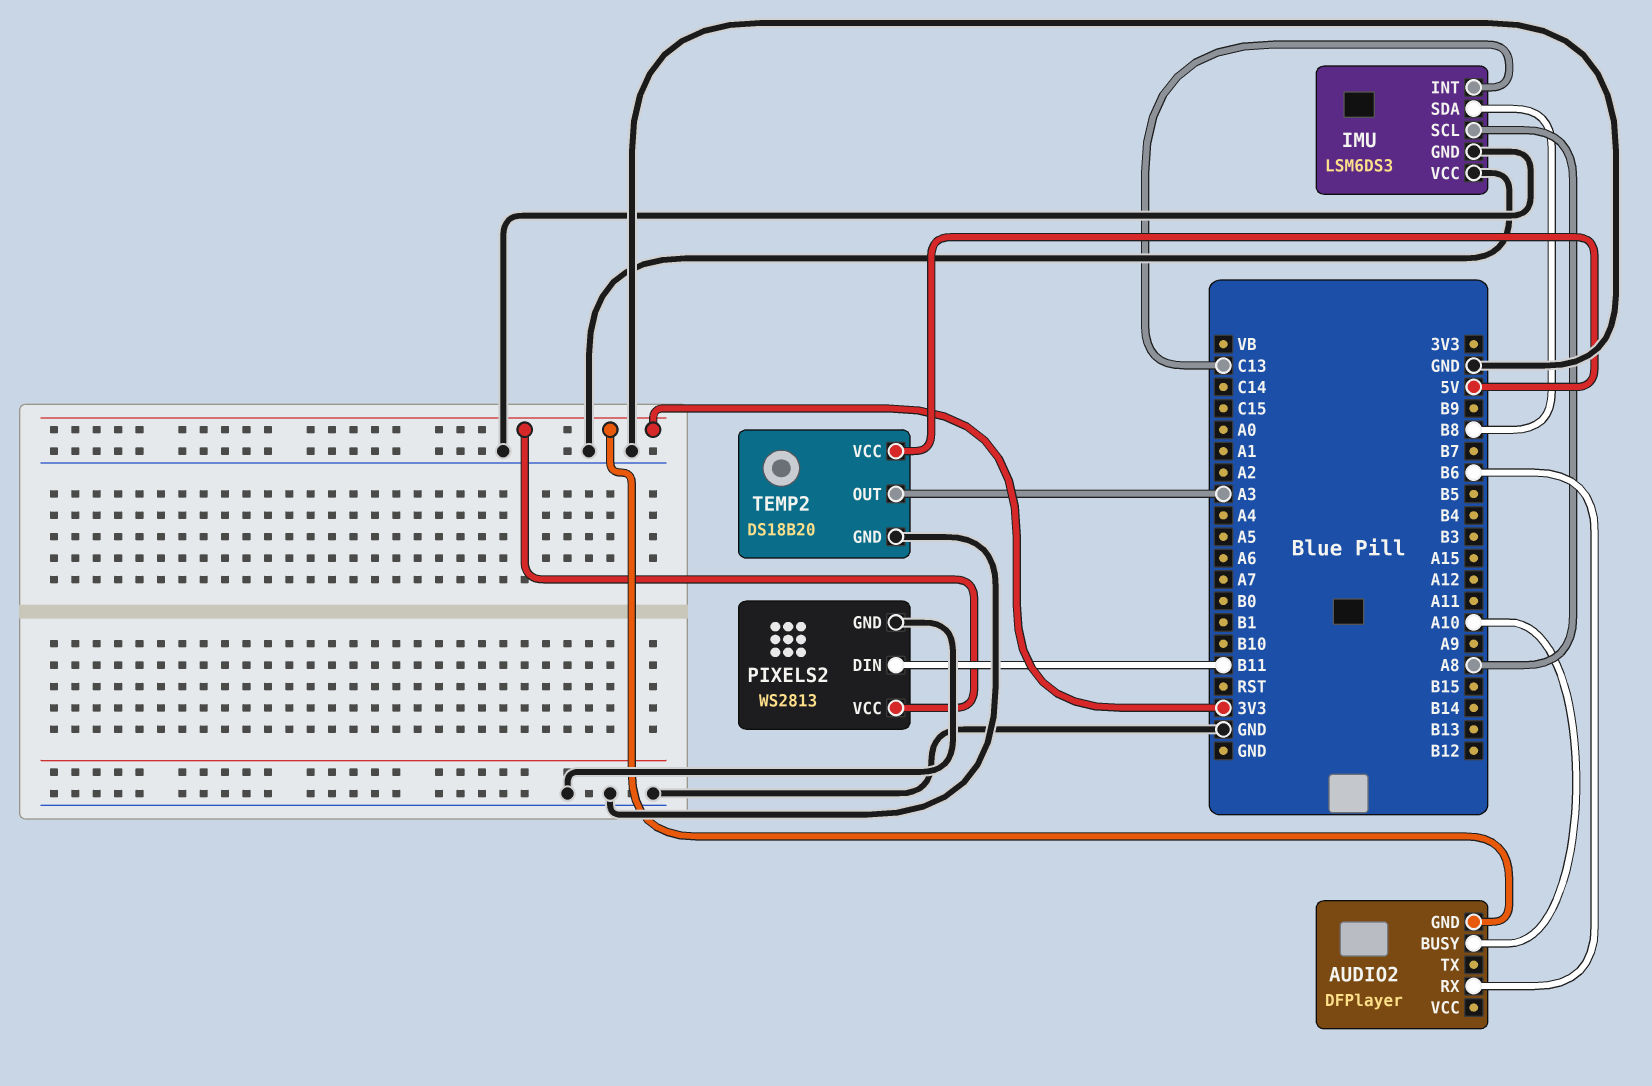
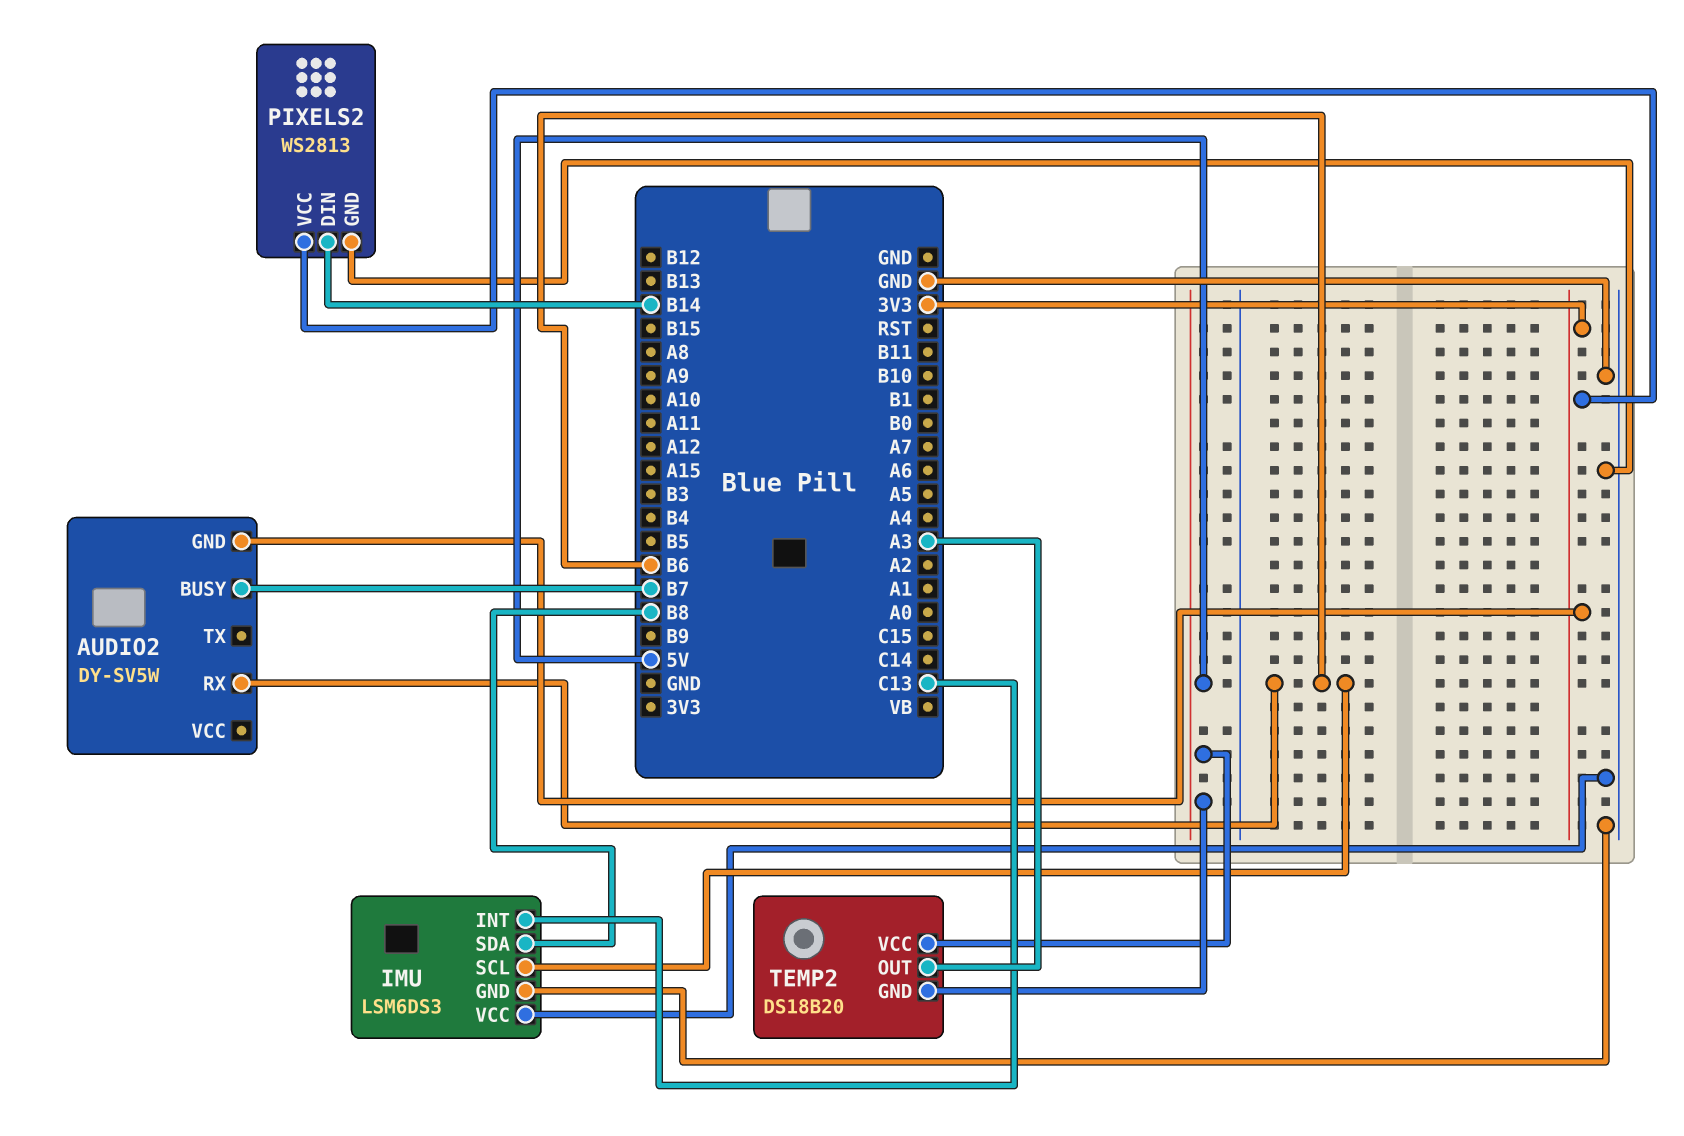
AUDIO2: DFPlayer -> DY-SV5W
AUDIO2 pin BUSY: A10 -> B7
IMU pin SCL: A8 -> B6
PIXELS2 pin DIN: B11 -> B14
TEMP2 pin GND: GND -> 5V

